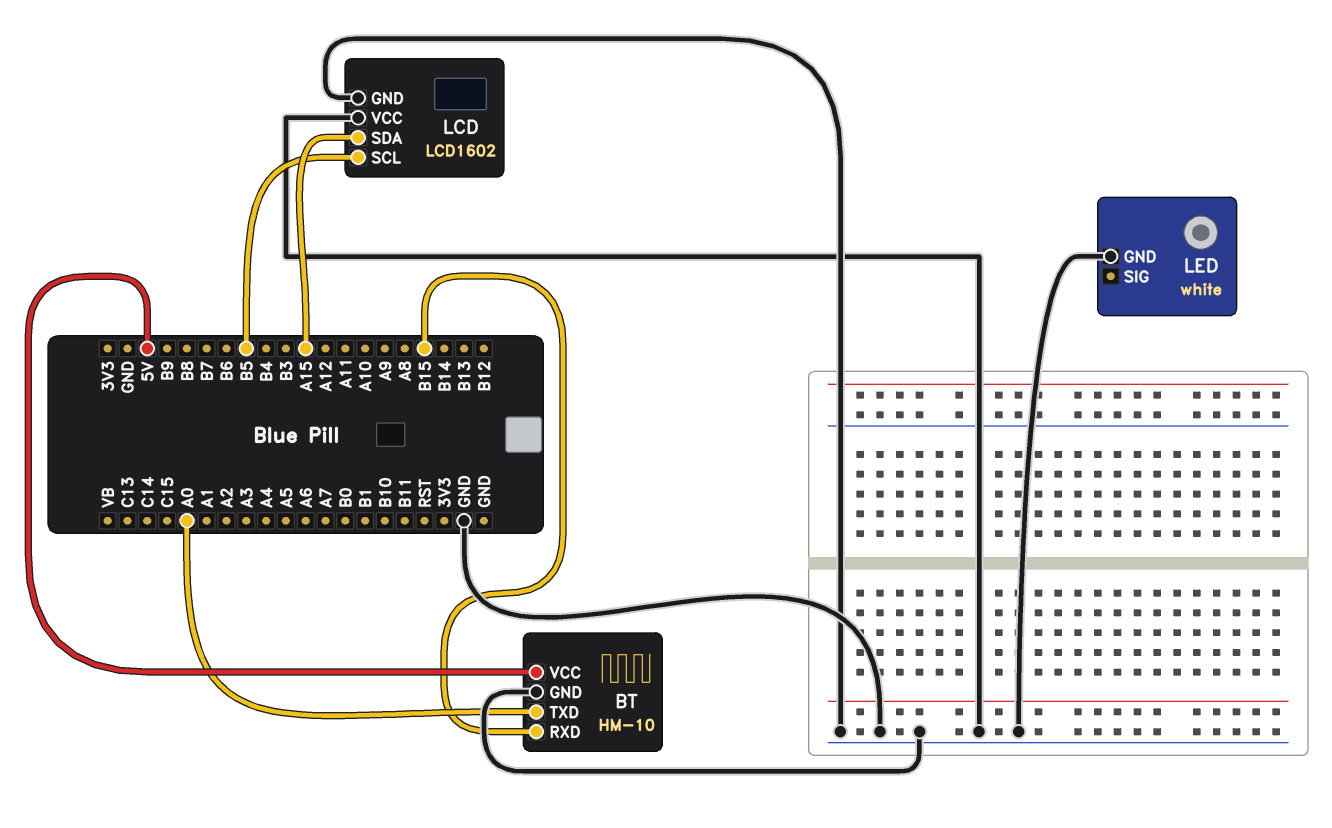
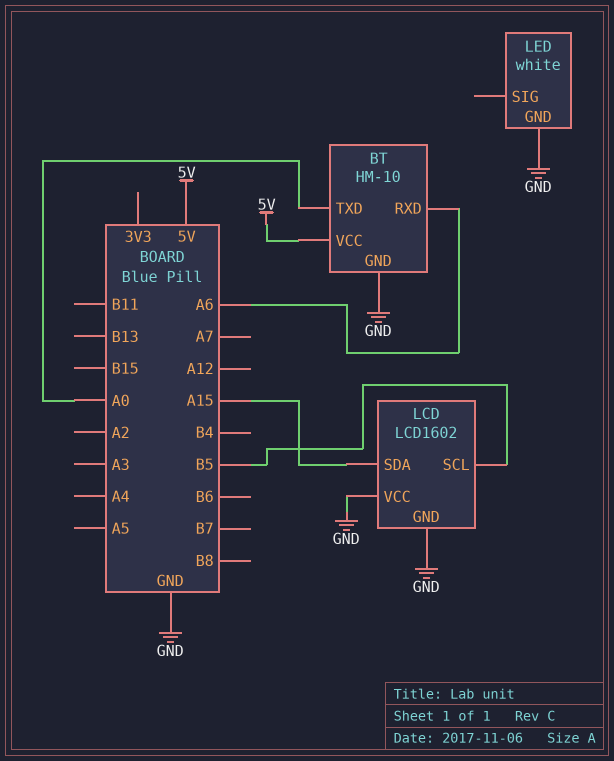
BT pin RXD: B15 -> A6

